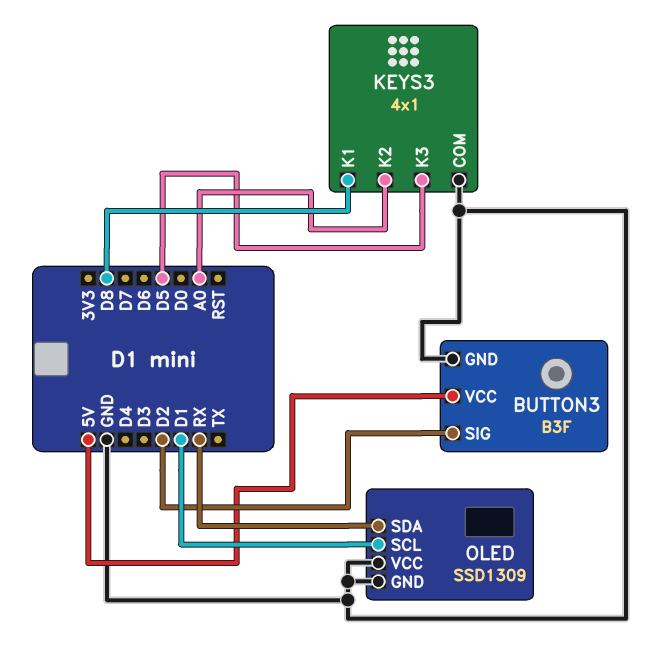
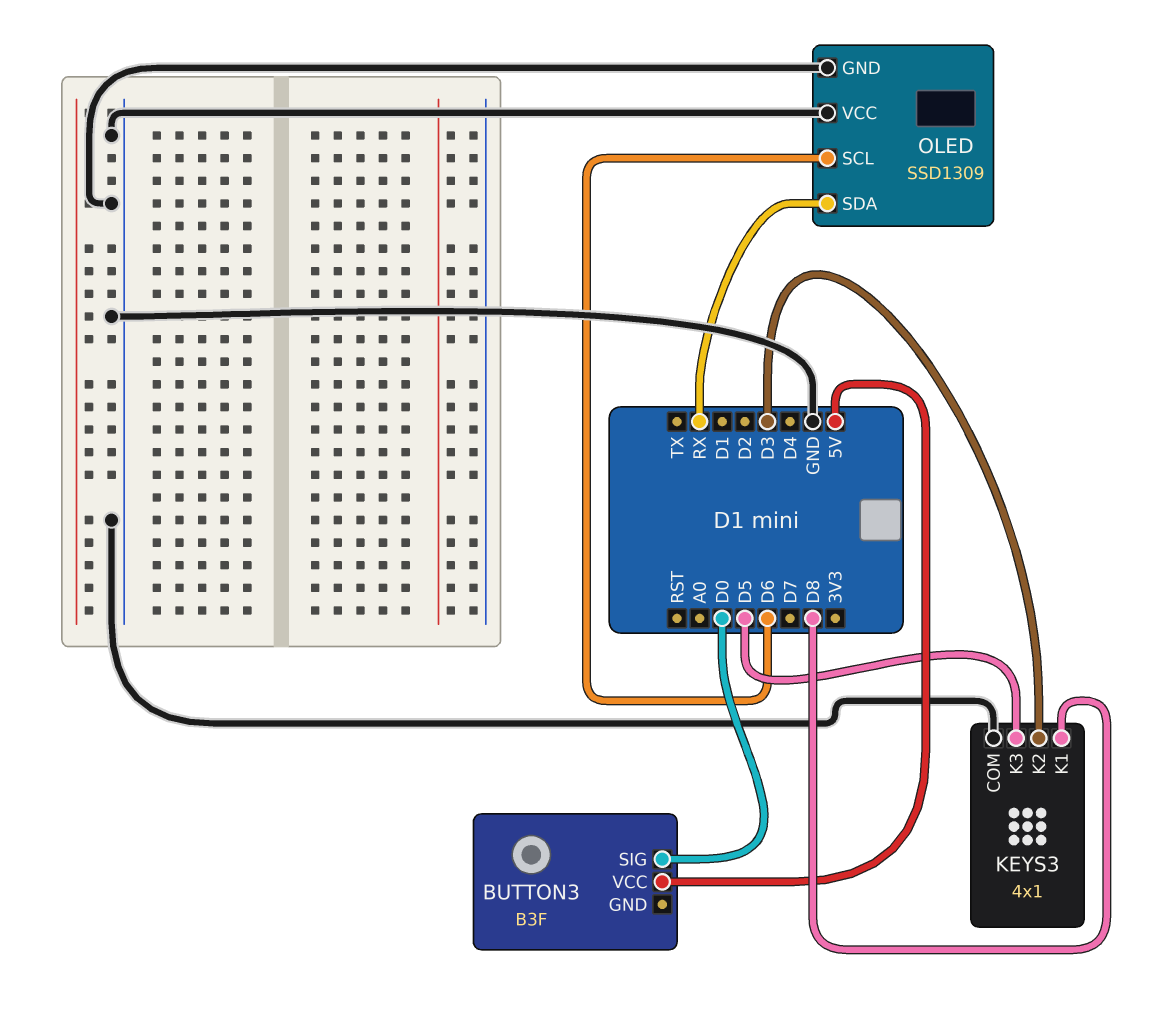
BUTTON3 pin GND: GND -> none
BUTTON3 pin SIG: D2 -> D0
KEYS3 pin K2: A0 -> D3
OLED pin SCL: D1 -> D6

